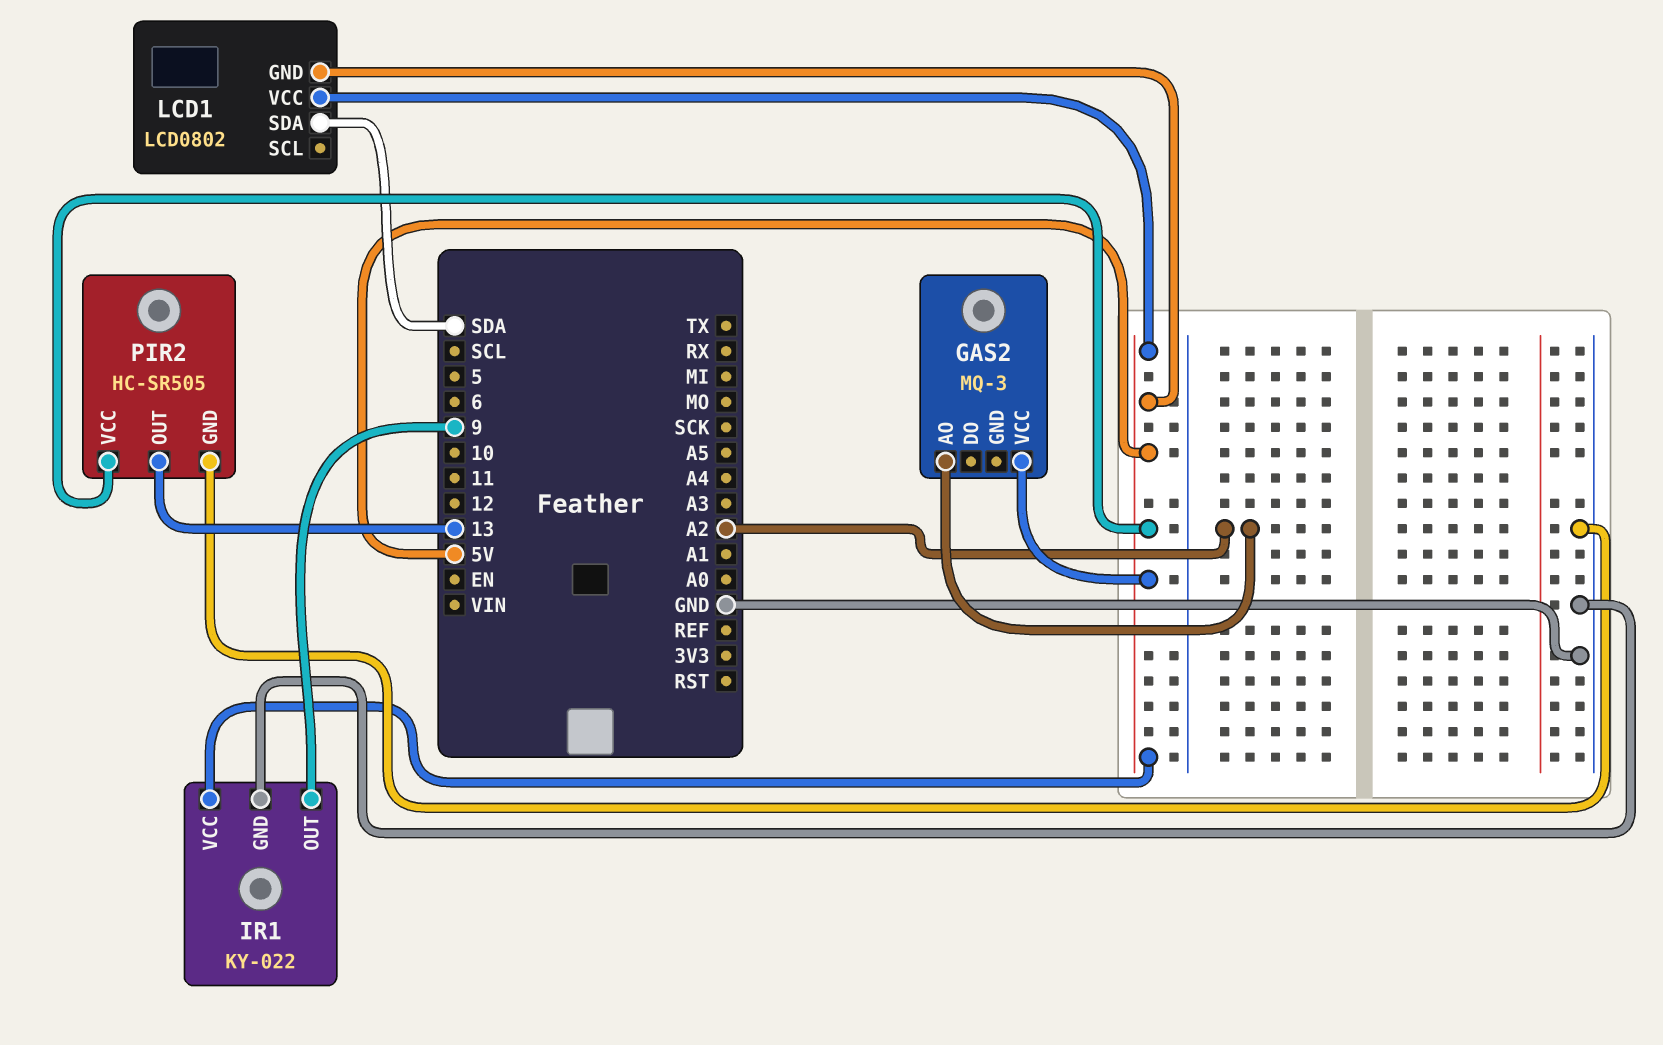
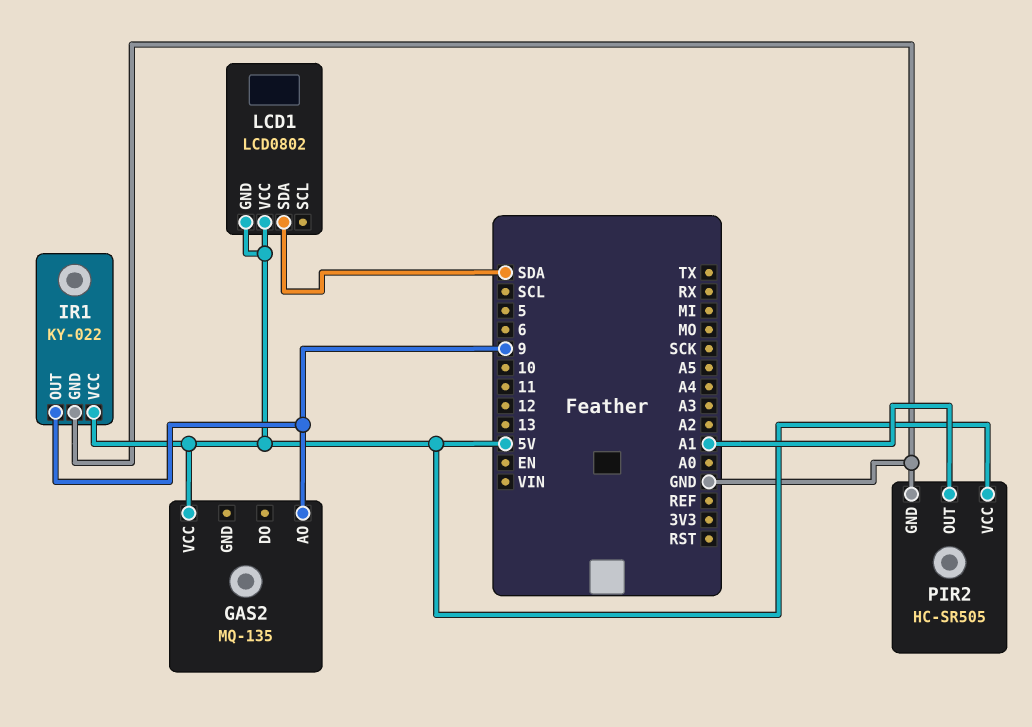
GAS2: MQ-3 -> MQ-135
GAS2 pin AO: A2 -> 9
PIR2 pin OUT: 13 -> A1

